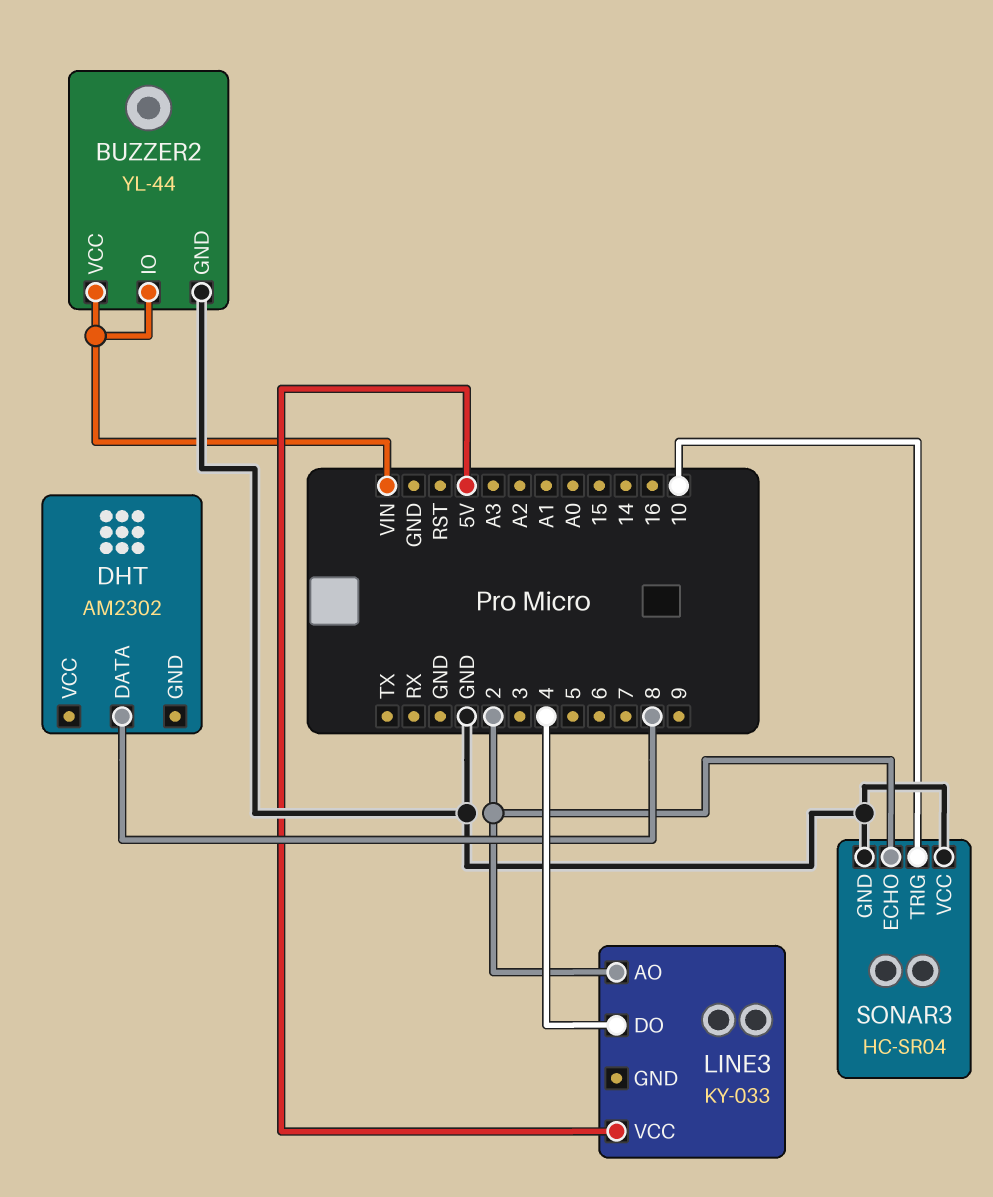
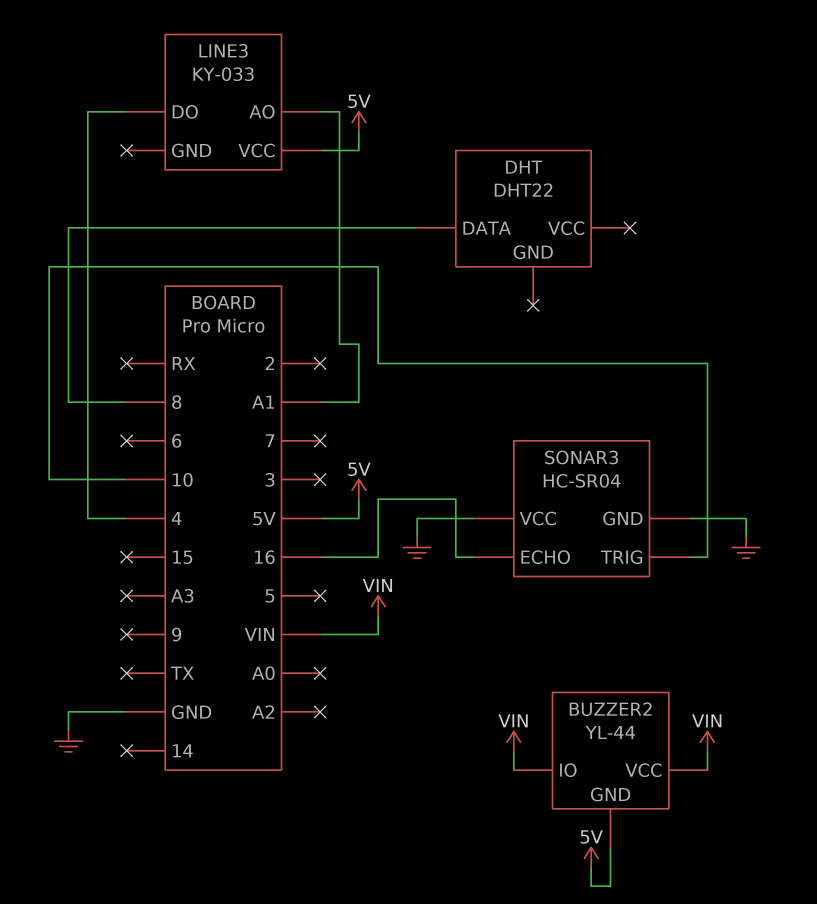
BUZZER2 pin GND: GND -> 5V
DHT: AM2302 -> DHT22
LINE3 pin AO: 2 -> A1
SONAR3 pin ECHO: 2 -> 16

